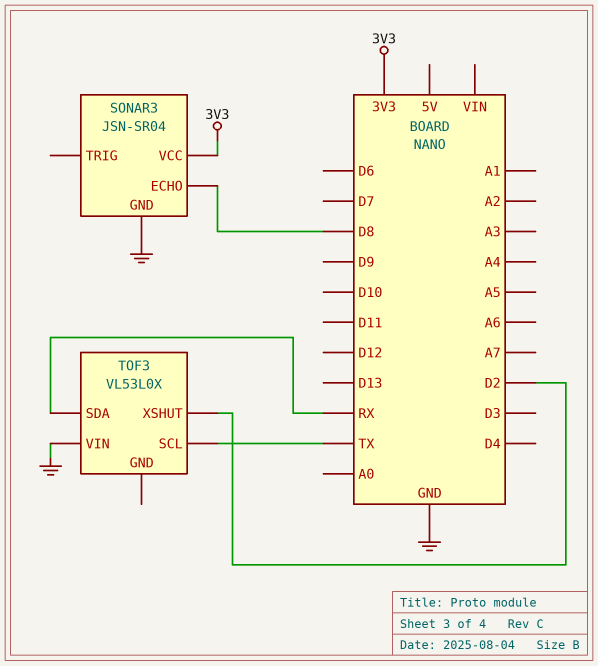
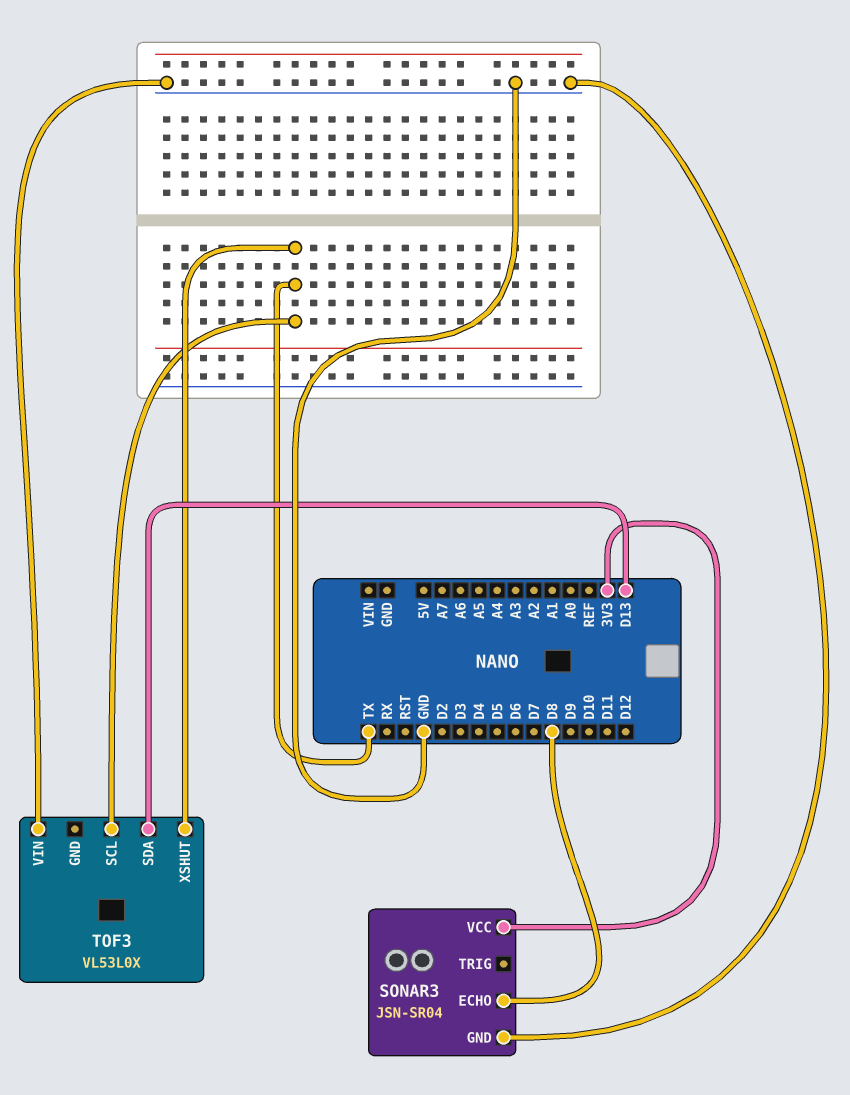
TOF3 pin SDA: RX -> D13
TOF3 pin XSHUT: D2 -> TX

